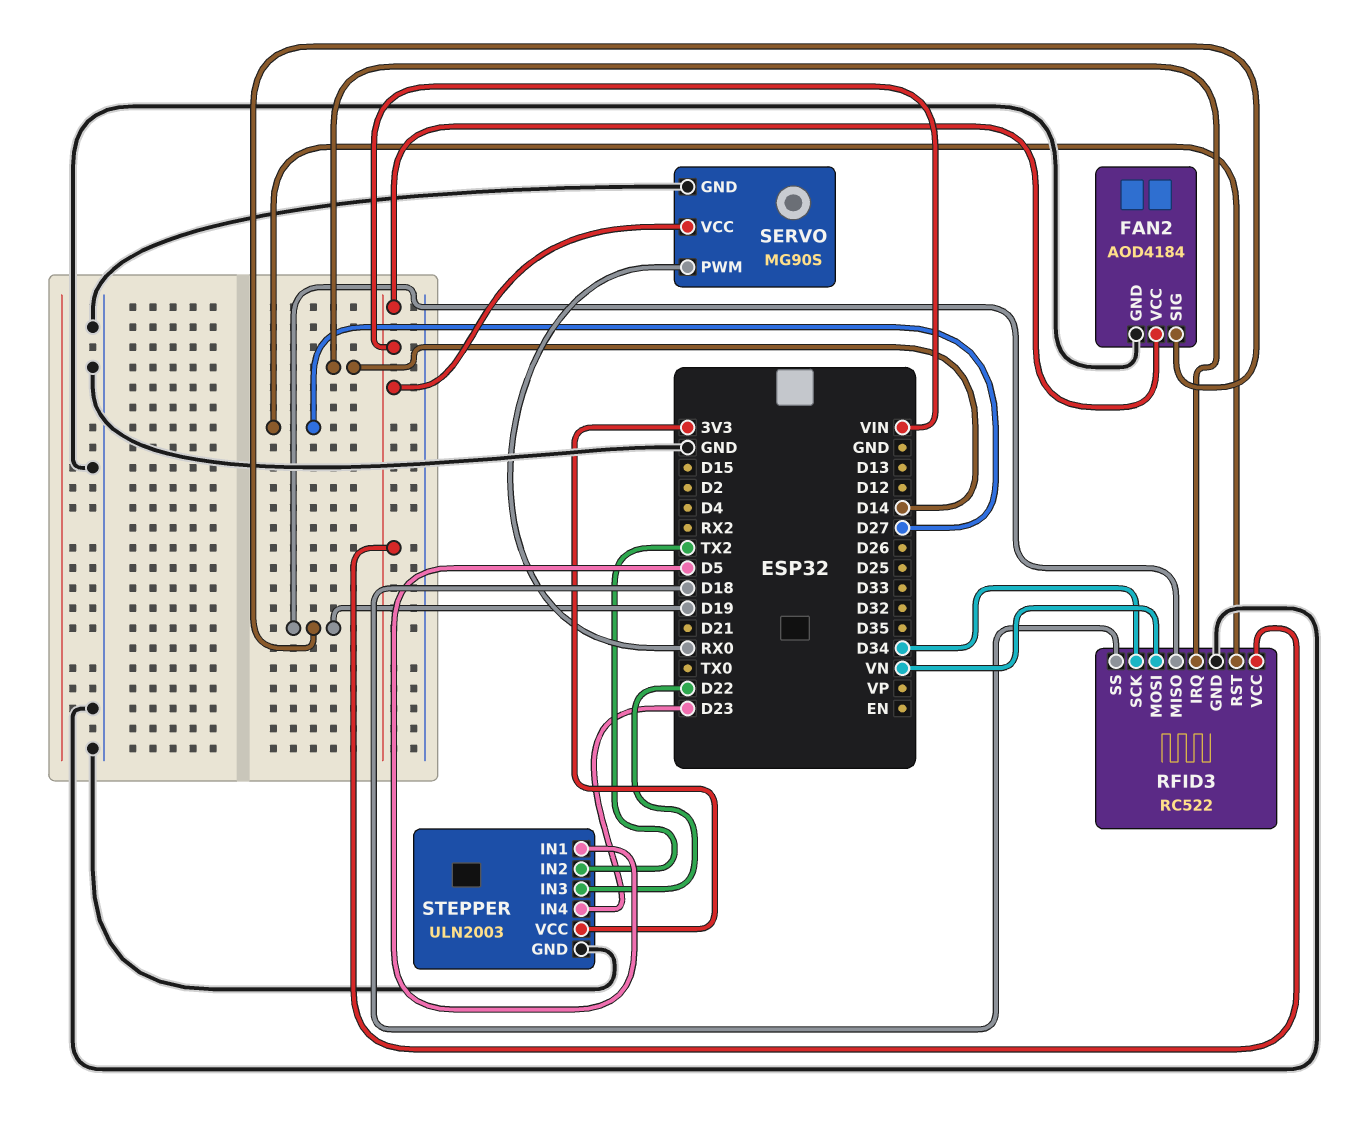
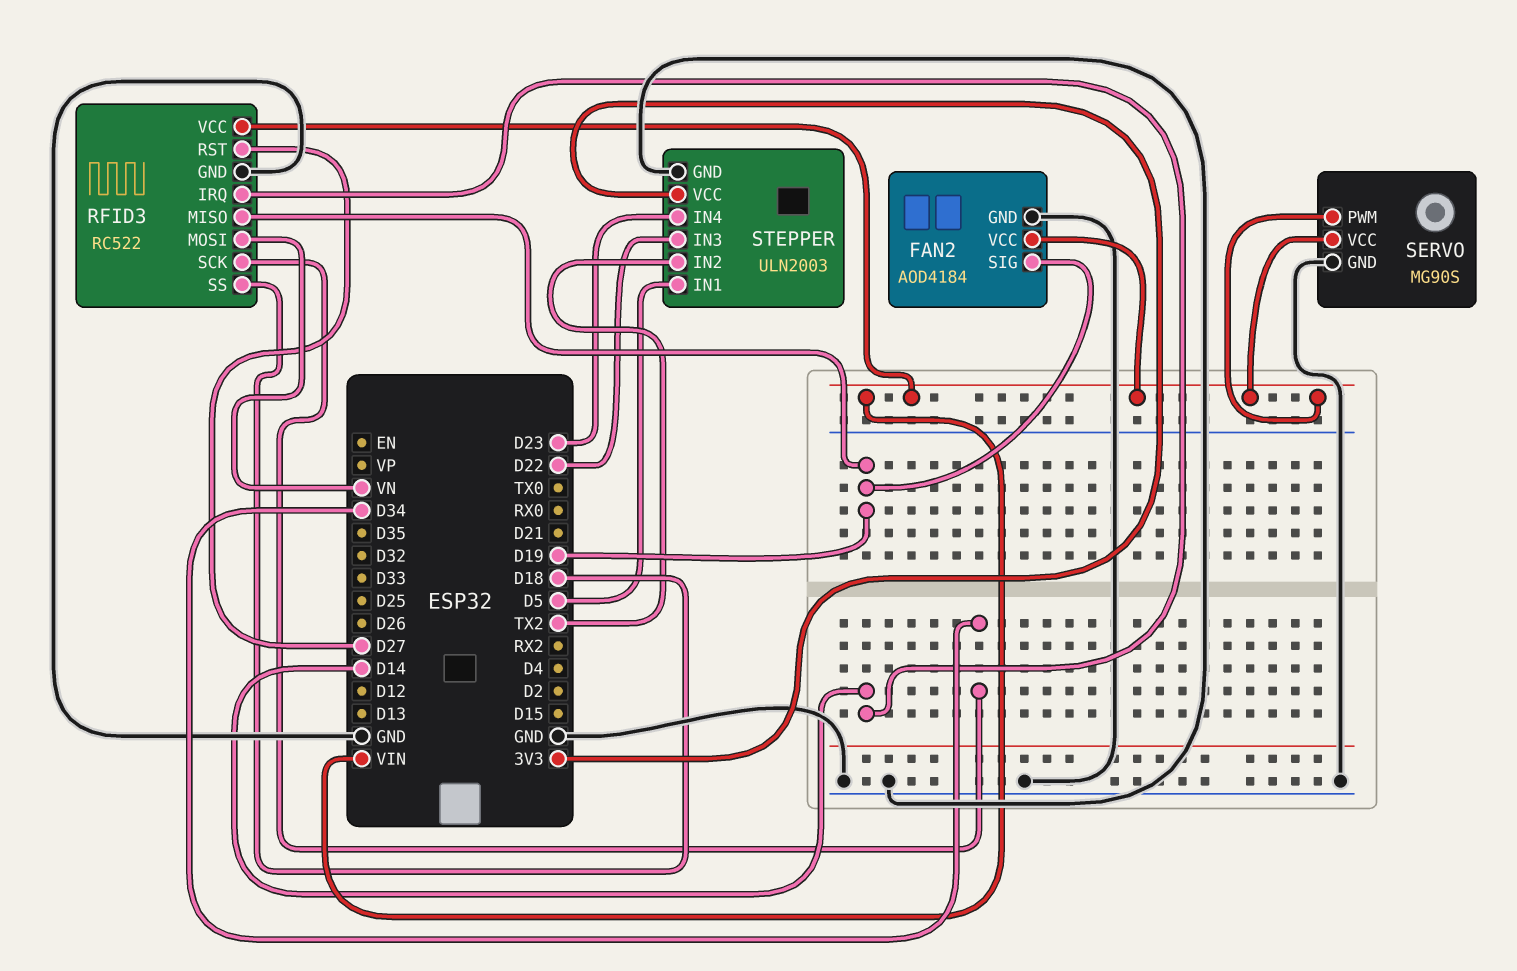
SERVO pin PWM: RX0 -> VIN

